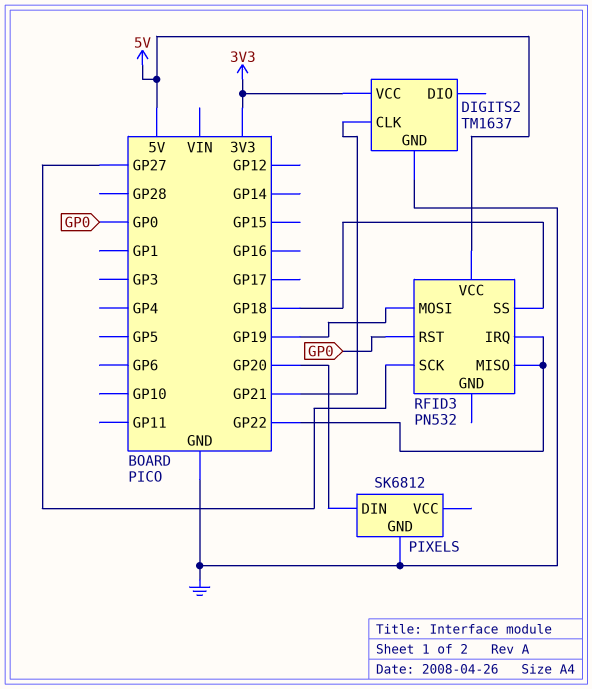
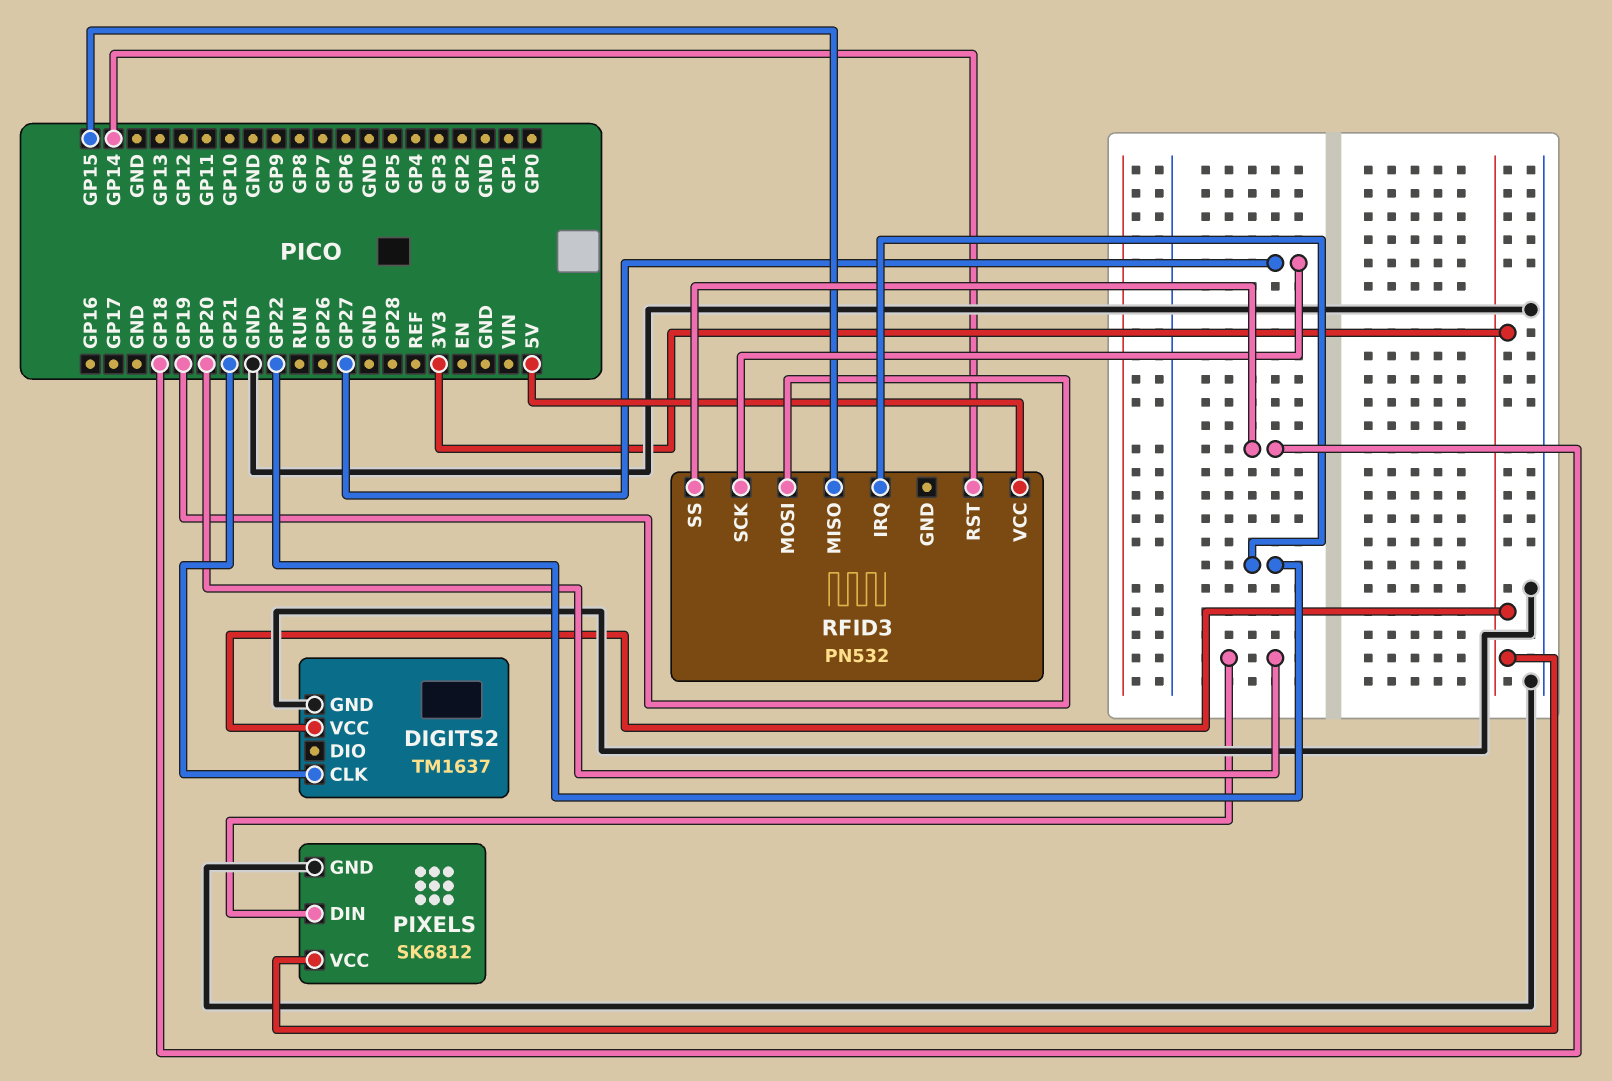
PIXELS pin VCC: none -> 3V3
RFID3 pin MISO: GP22 -> GP15
RFID3 pin RST: GP0 -> GP14

